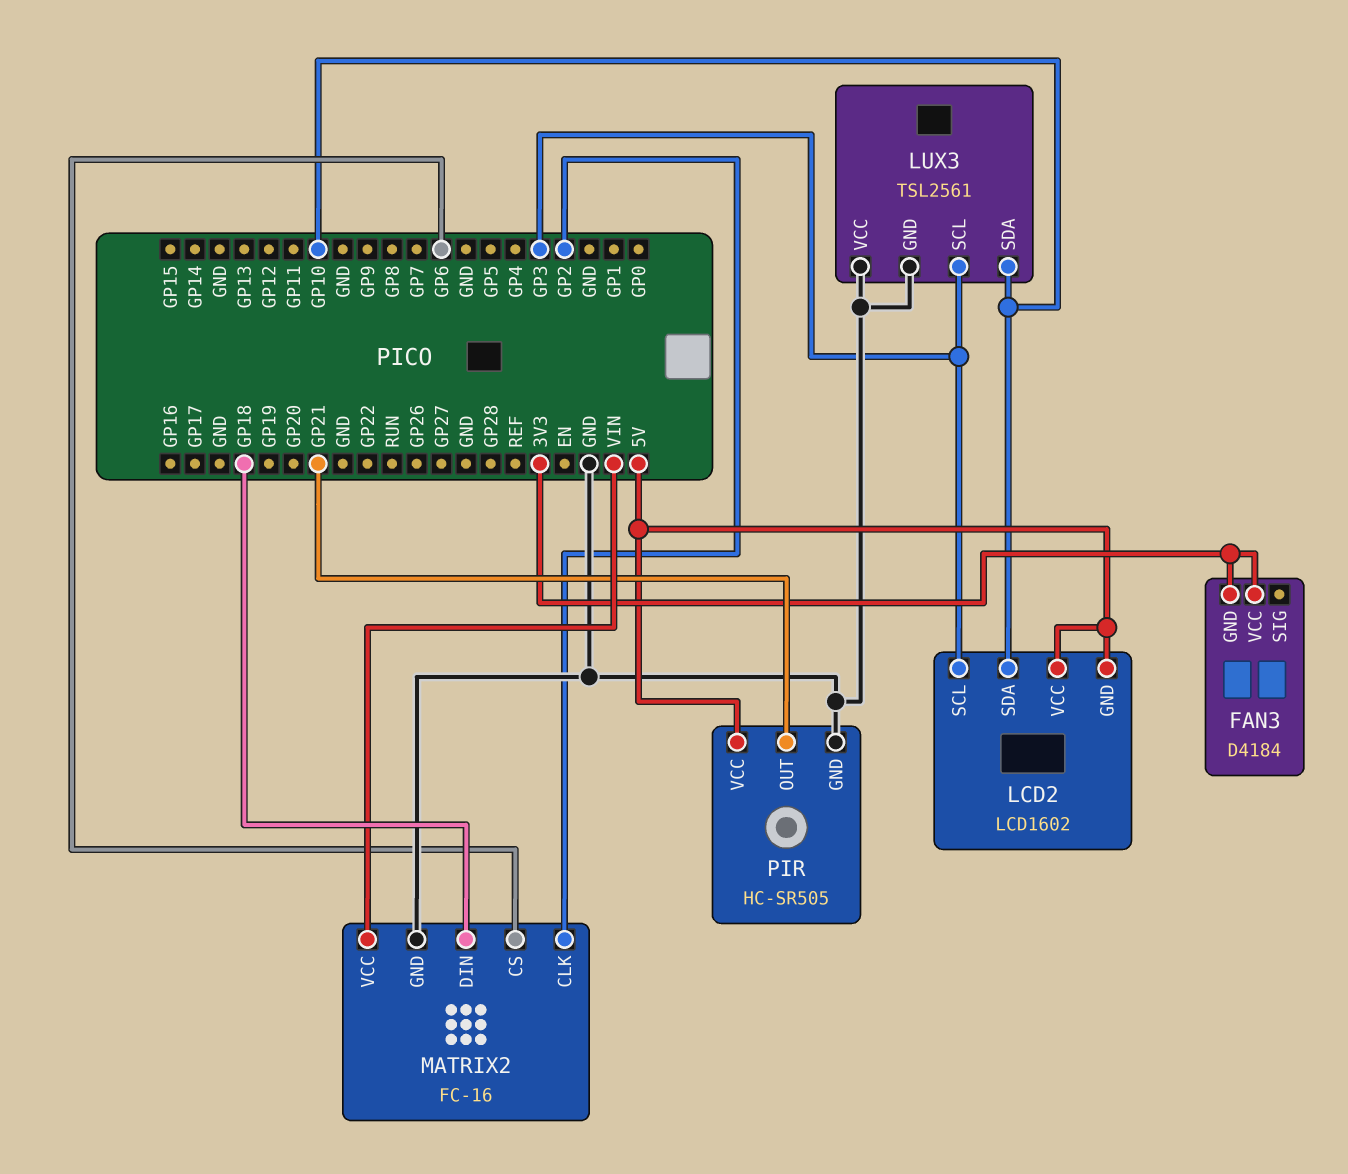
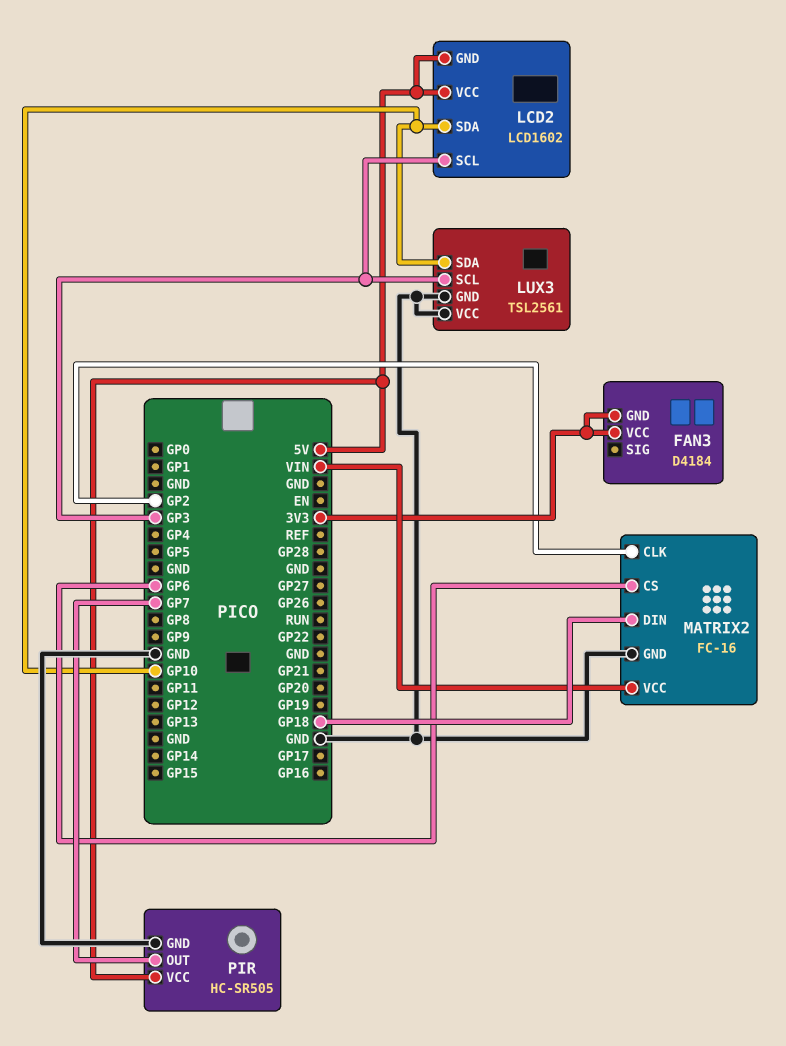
PIR pin OUT: GP21 -> GP7

